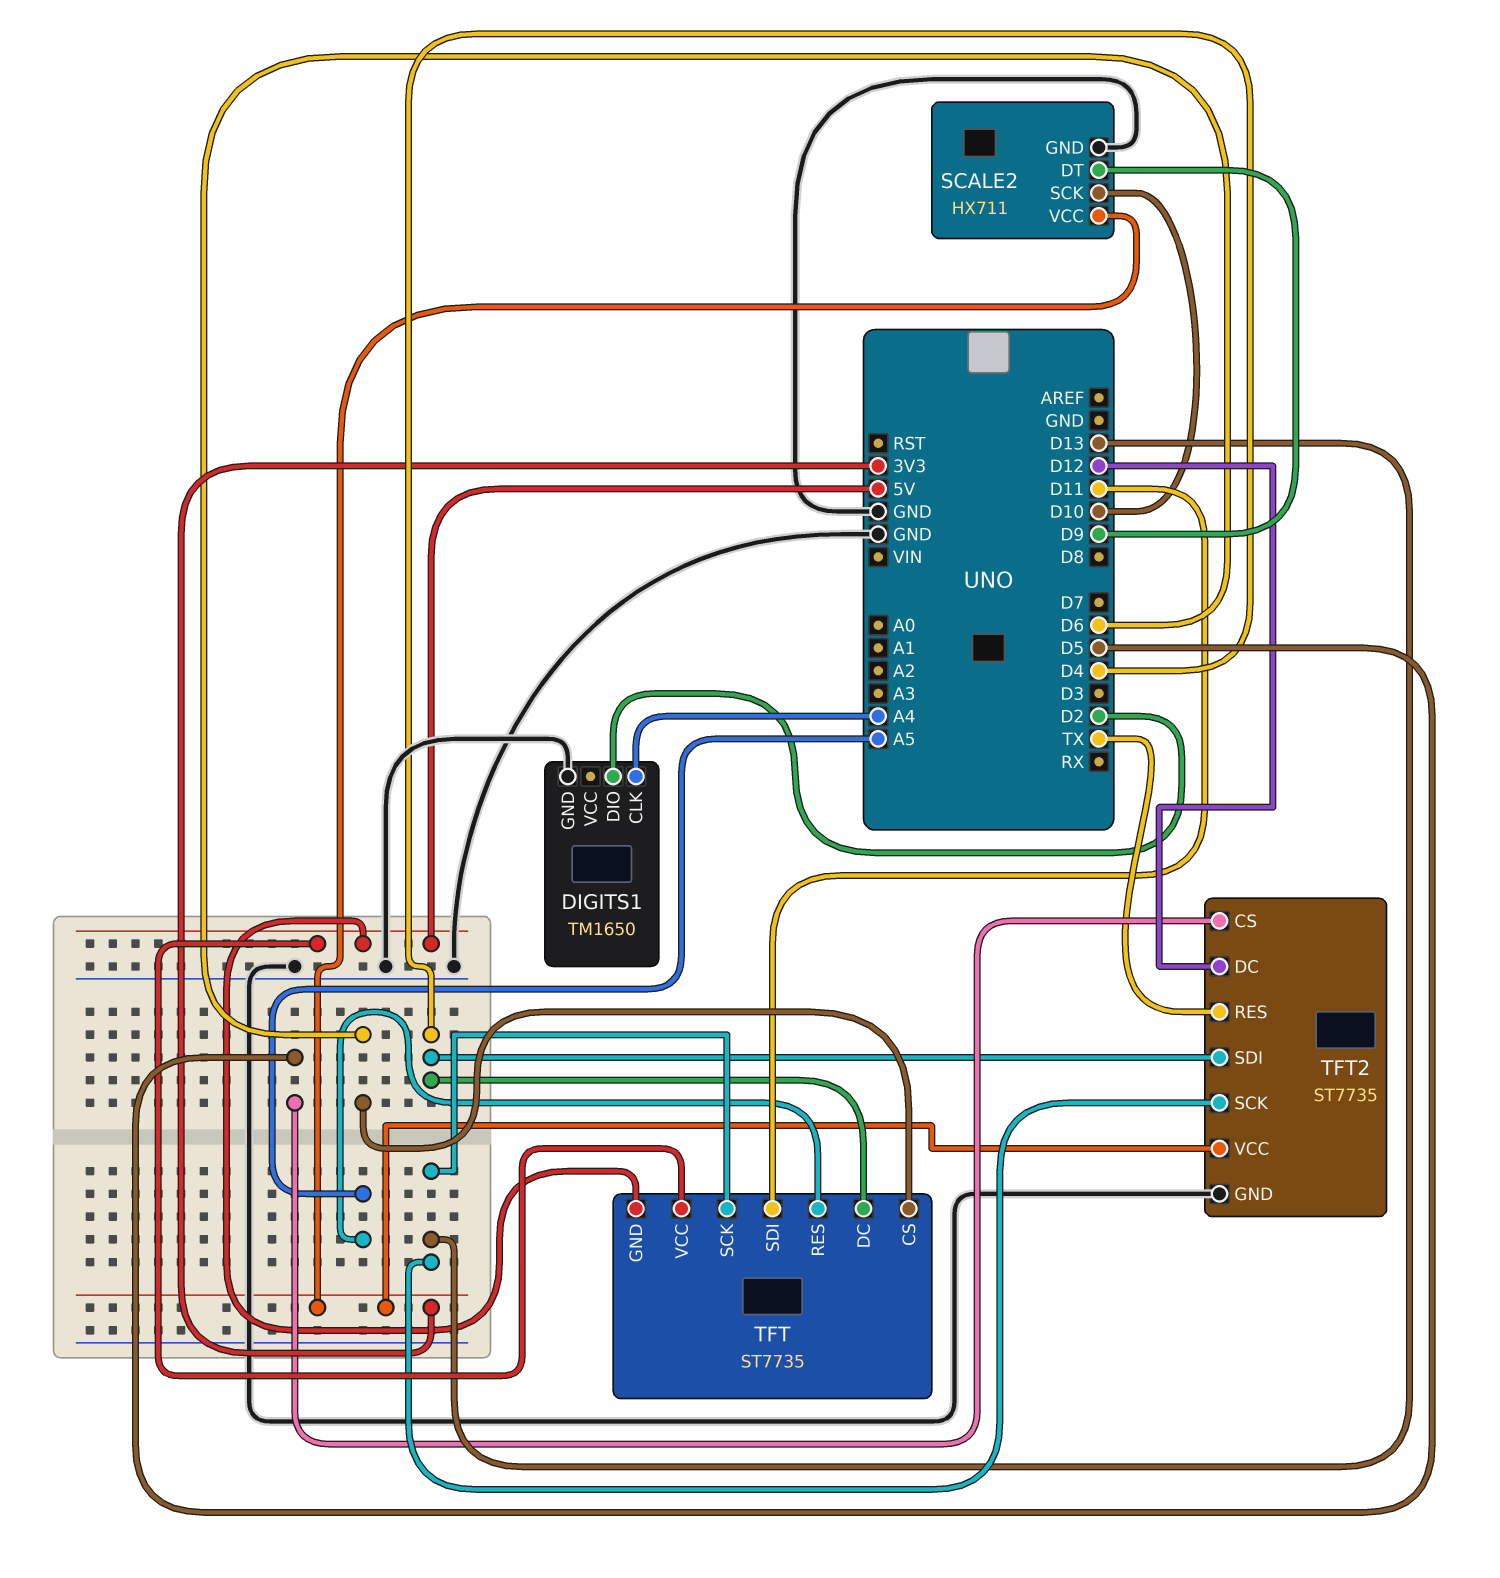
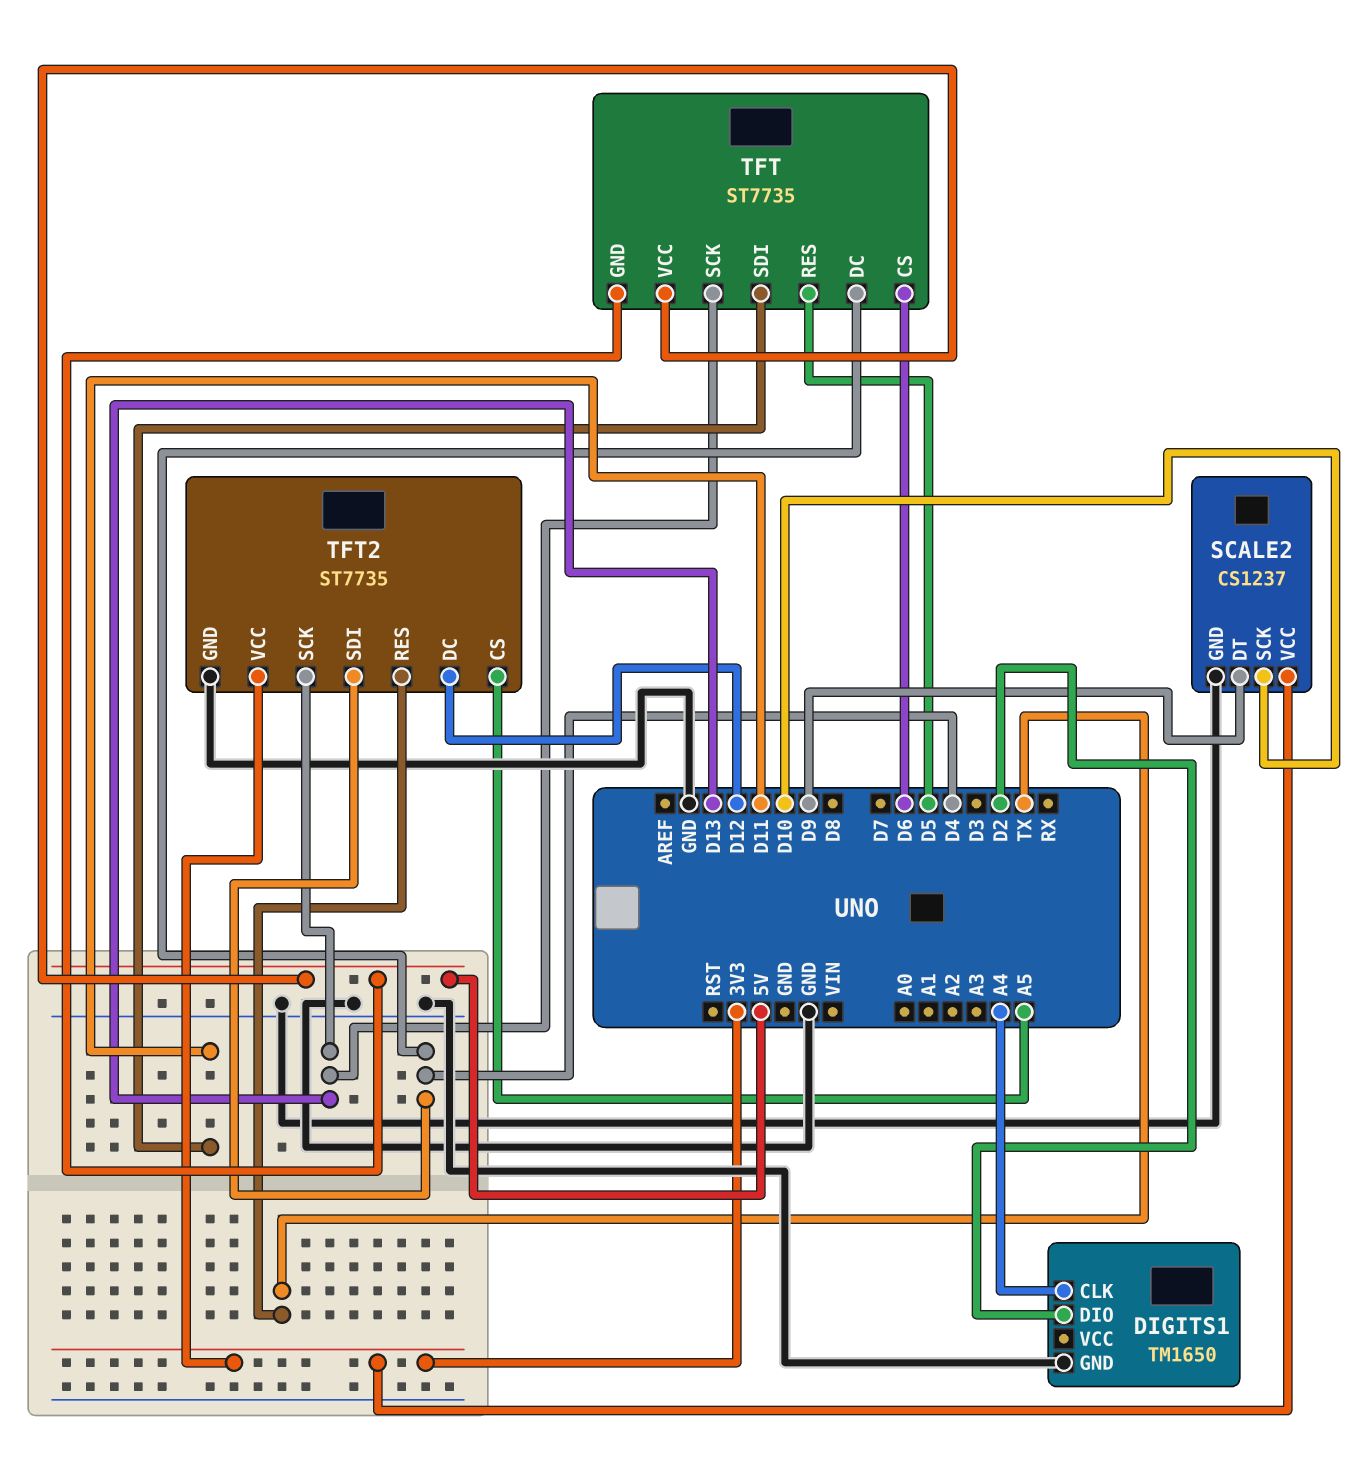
SCALE2: HX711 -> CS1237
TFT pin RES: A5 -> D5
TFT2 pin CS: D5 -> A5

